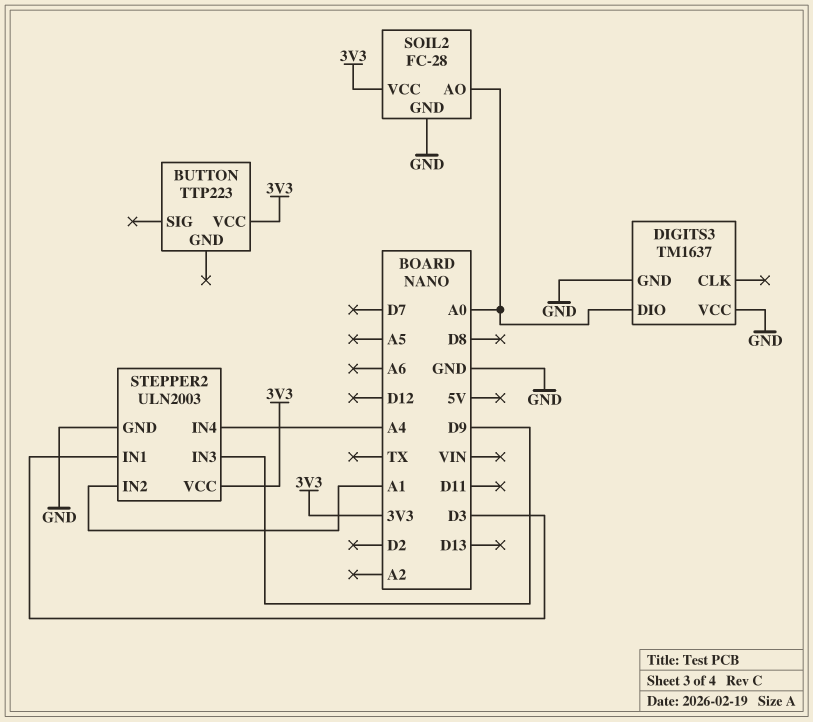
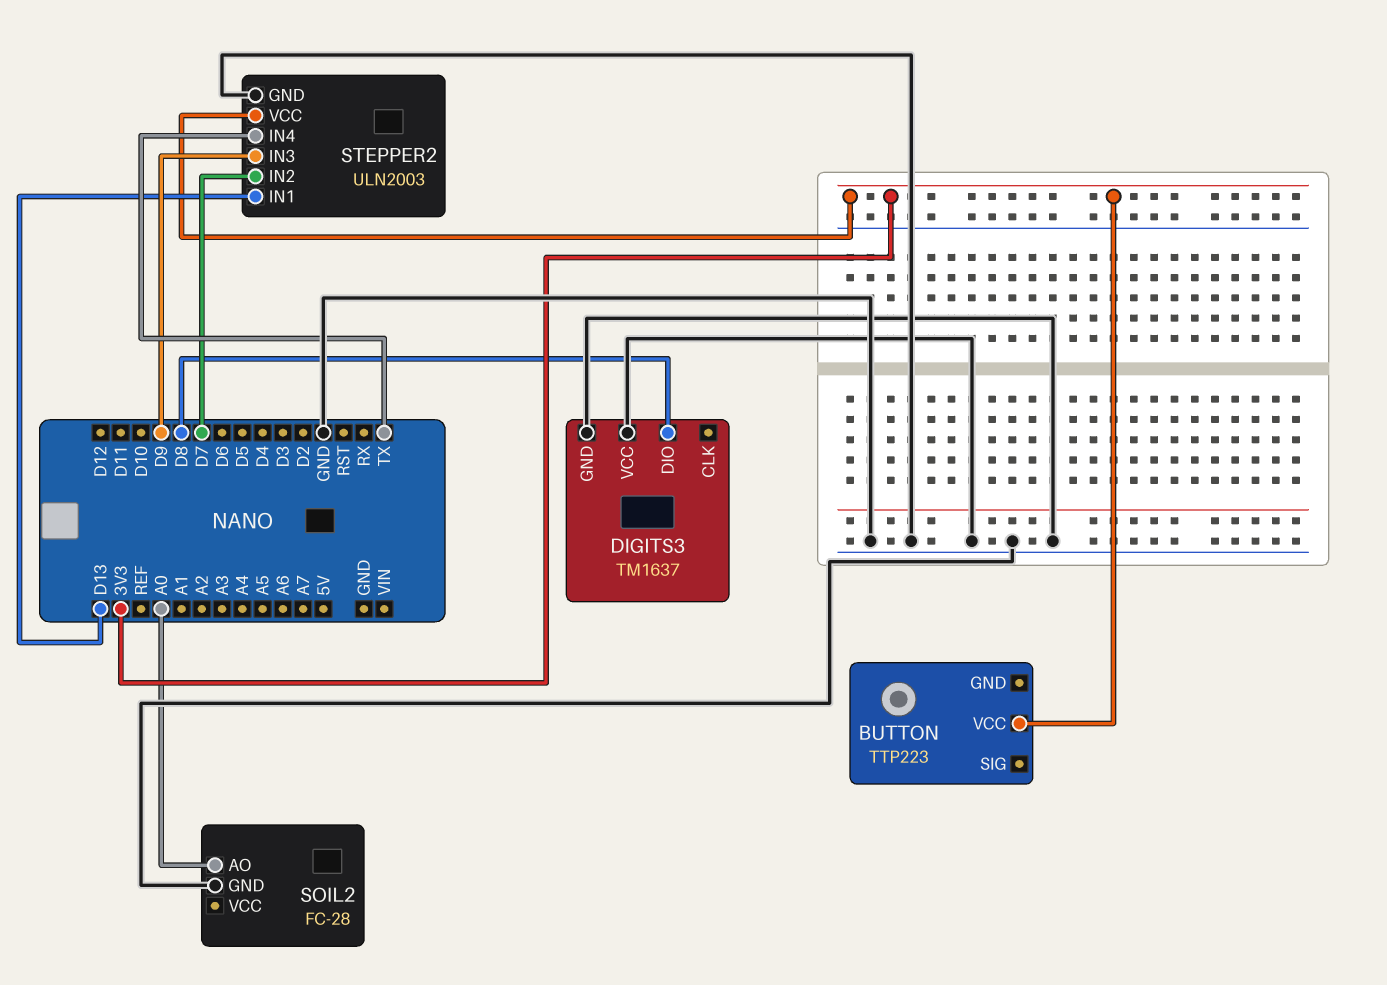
DIGITS3 pin DIO: A0 -> D8
SOIL2 pin VCC: 3V3 -> none
STEPPER2 pin IN1: D3 -> D13
STEPPER2 pin IN2: A1 -> D7
STEPPER2 pin IN4: A4 -> TX

